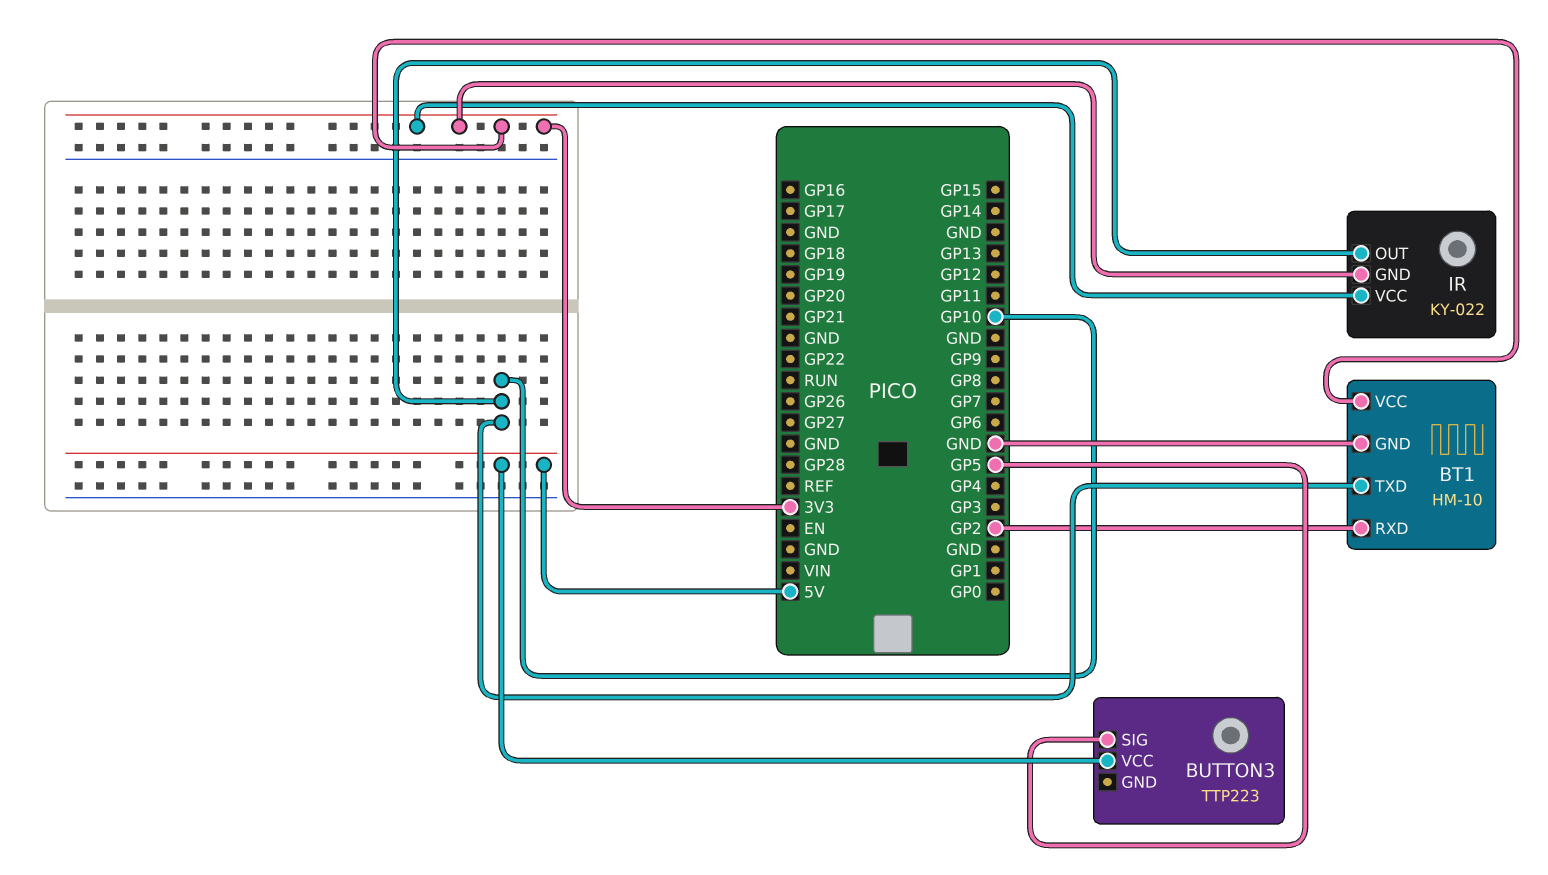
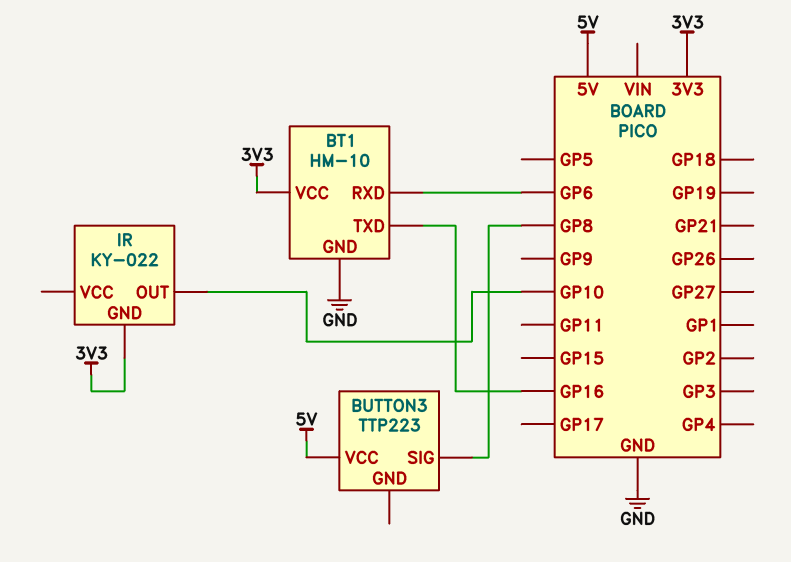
BT1 pin RXD: GP2 -> GP6
BT1 pin TXD: GP10 -> GP16
BUTTON3 pin SIG: GP5 -> GP8
IR pin VCC: 3V3 -> none

